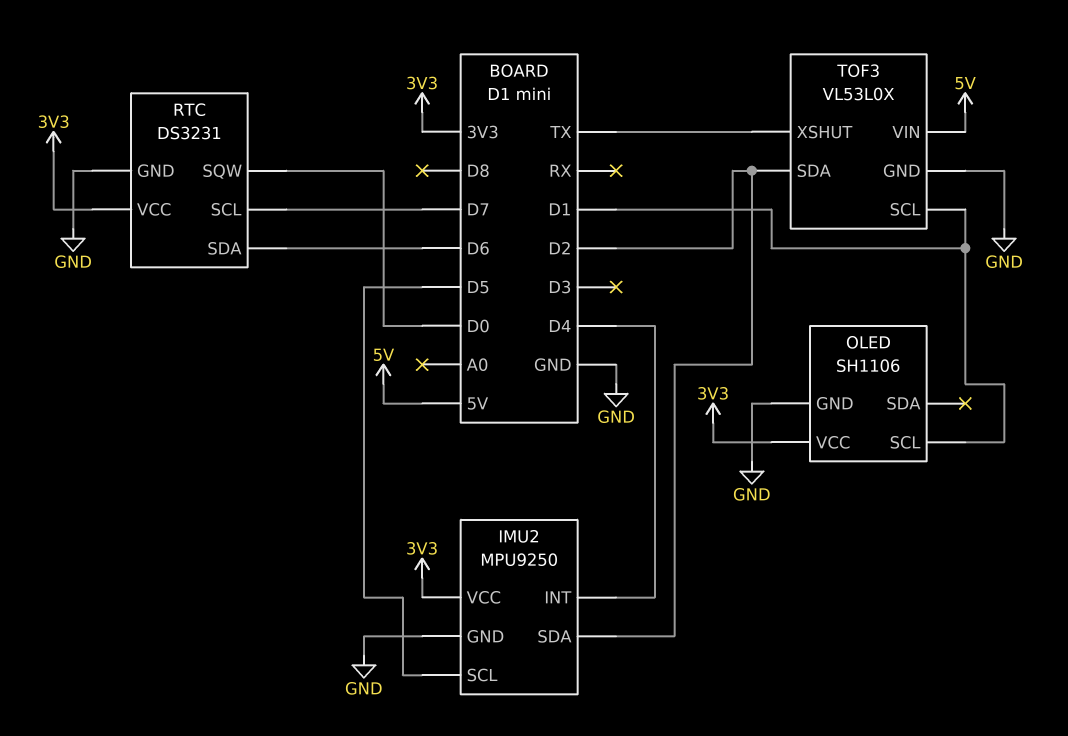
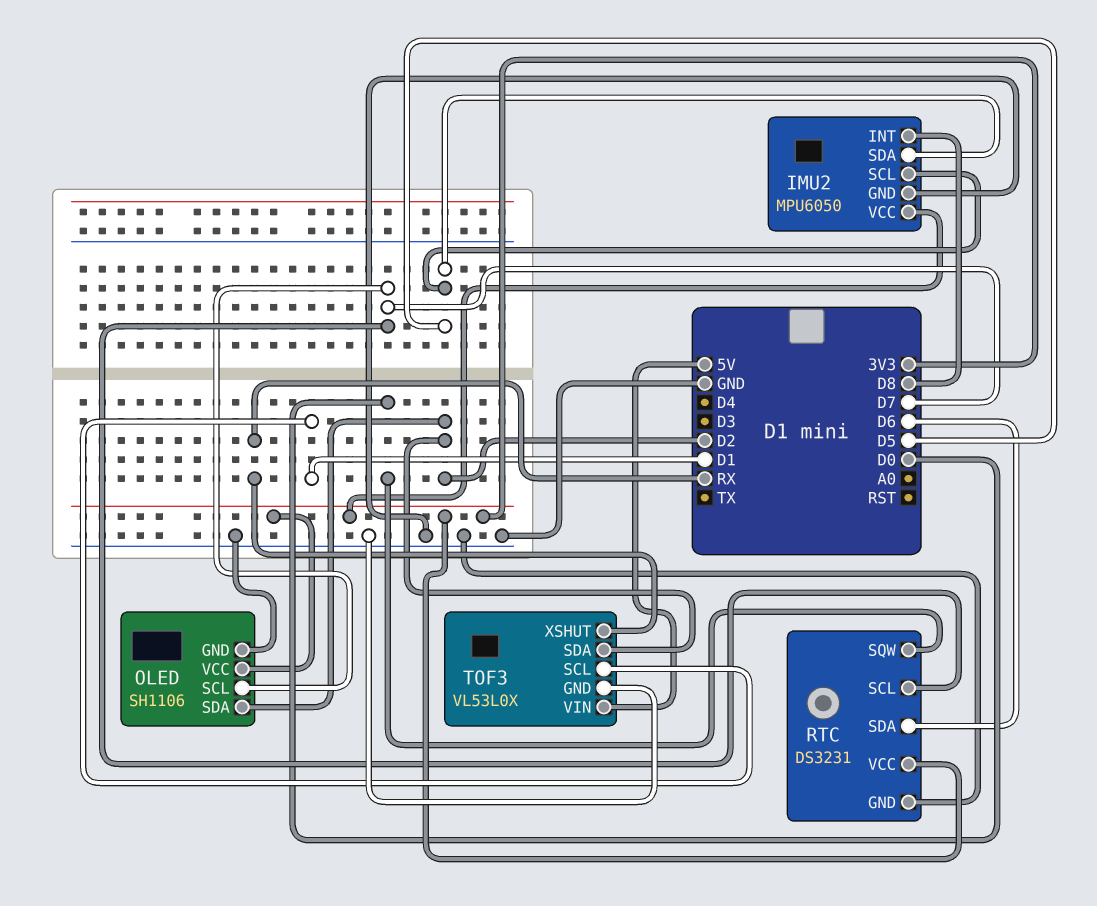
IMU2: MPU9250 -> MPU6050
IMU2 pin INT: D4 -> D8
IMU2 pin SDA: D2 -> D5
OLED pin SCL: D1 -> D7
OLED pin SDA: none -> D2
TOF3 pin XSHUT: TX -> RX

